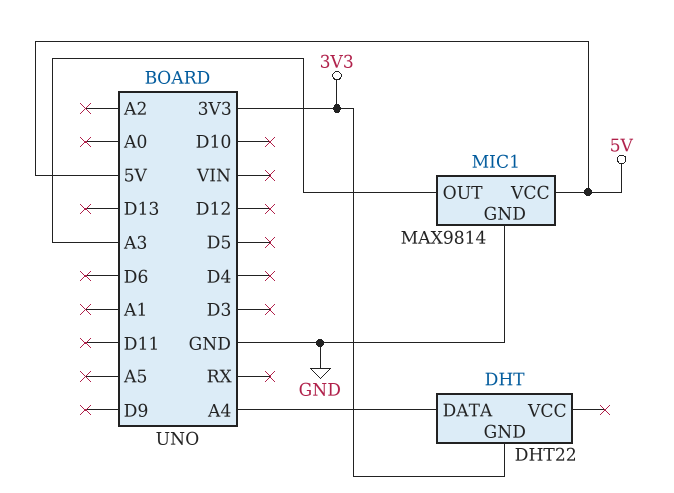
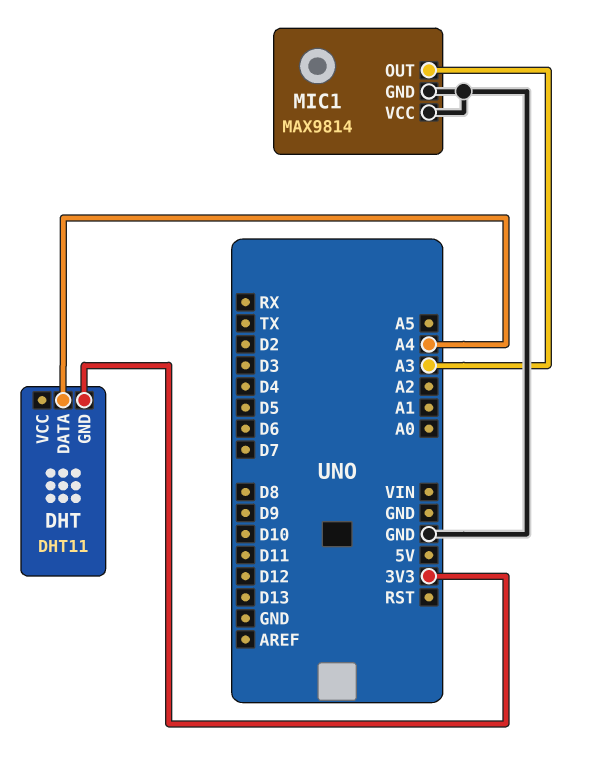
DHT: DHT22 -> DHT11
MIC1 pin VCC: 5V -> GND

